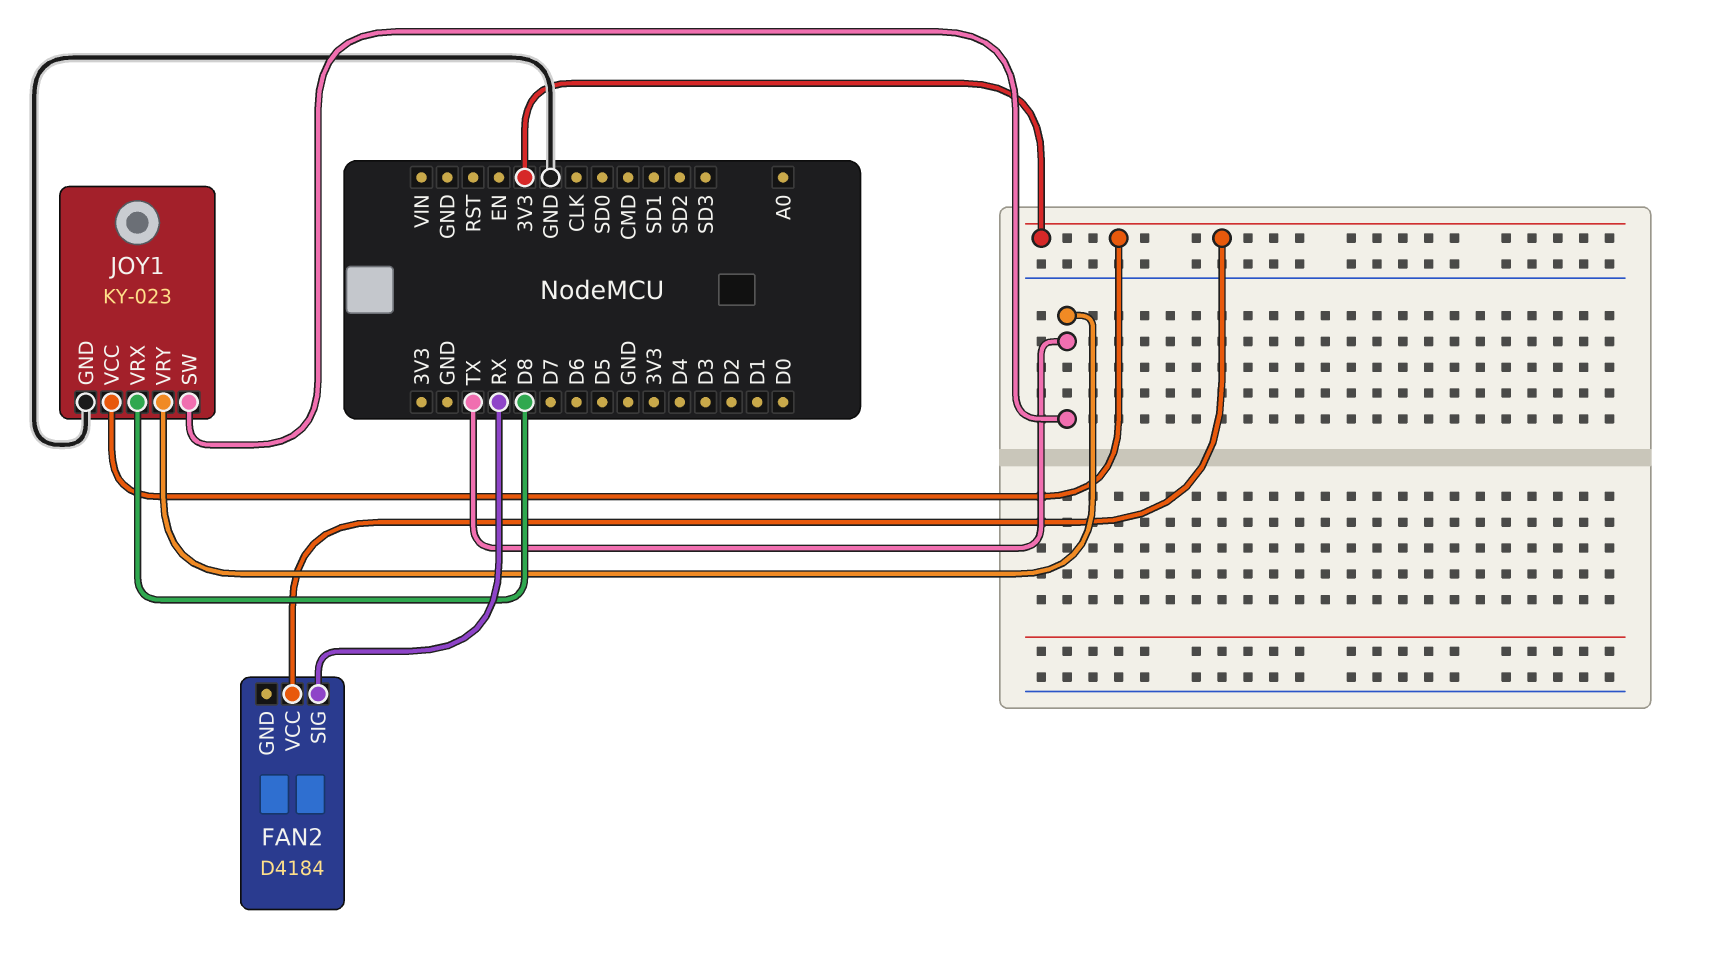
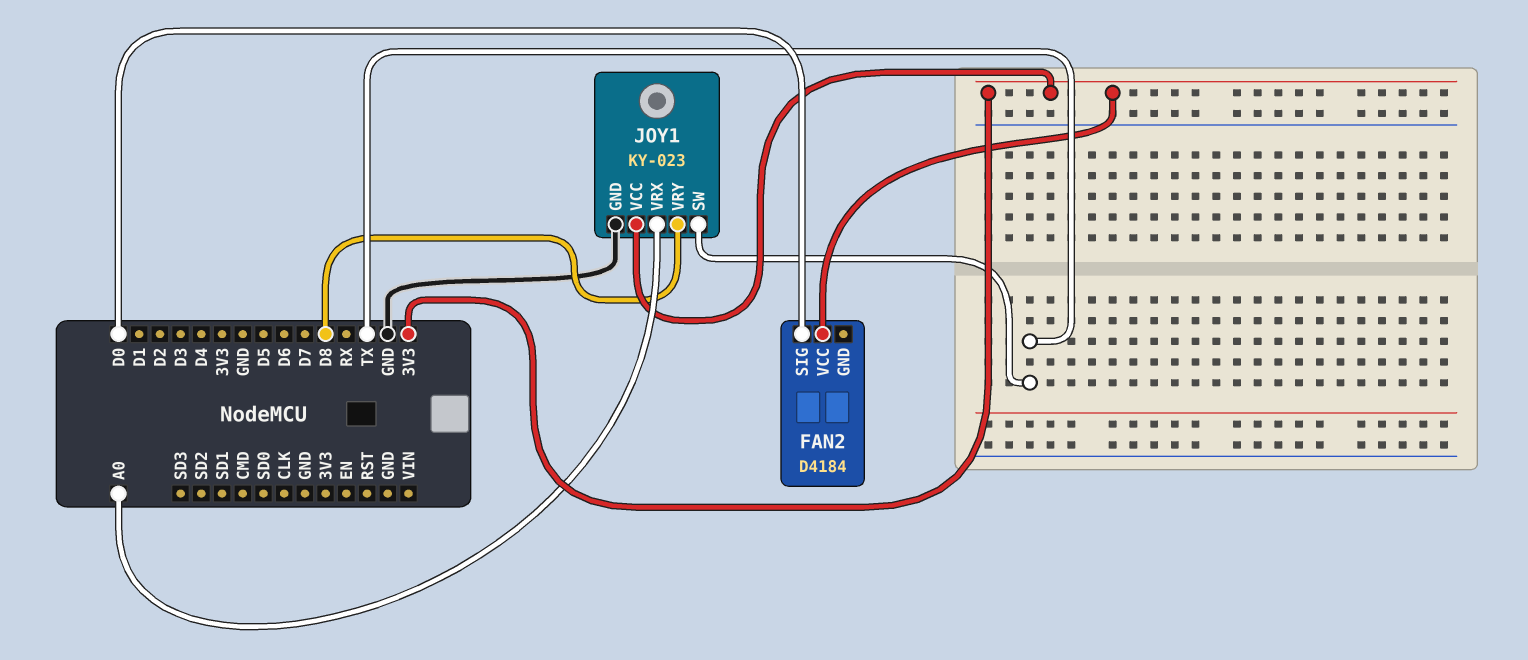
FAN2 pin SIG: RX -> D0
JOY1 pin VRX: D8 -> A0
JOY1 pin VRY: TX -> D8

